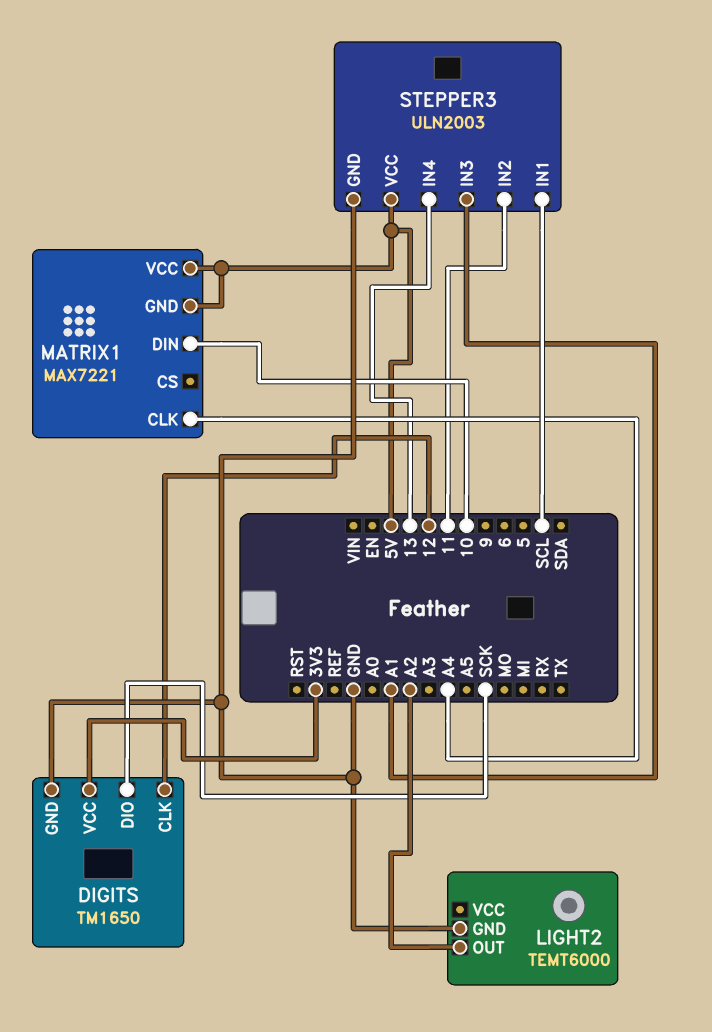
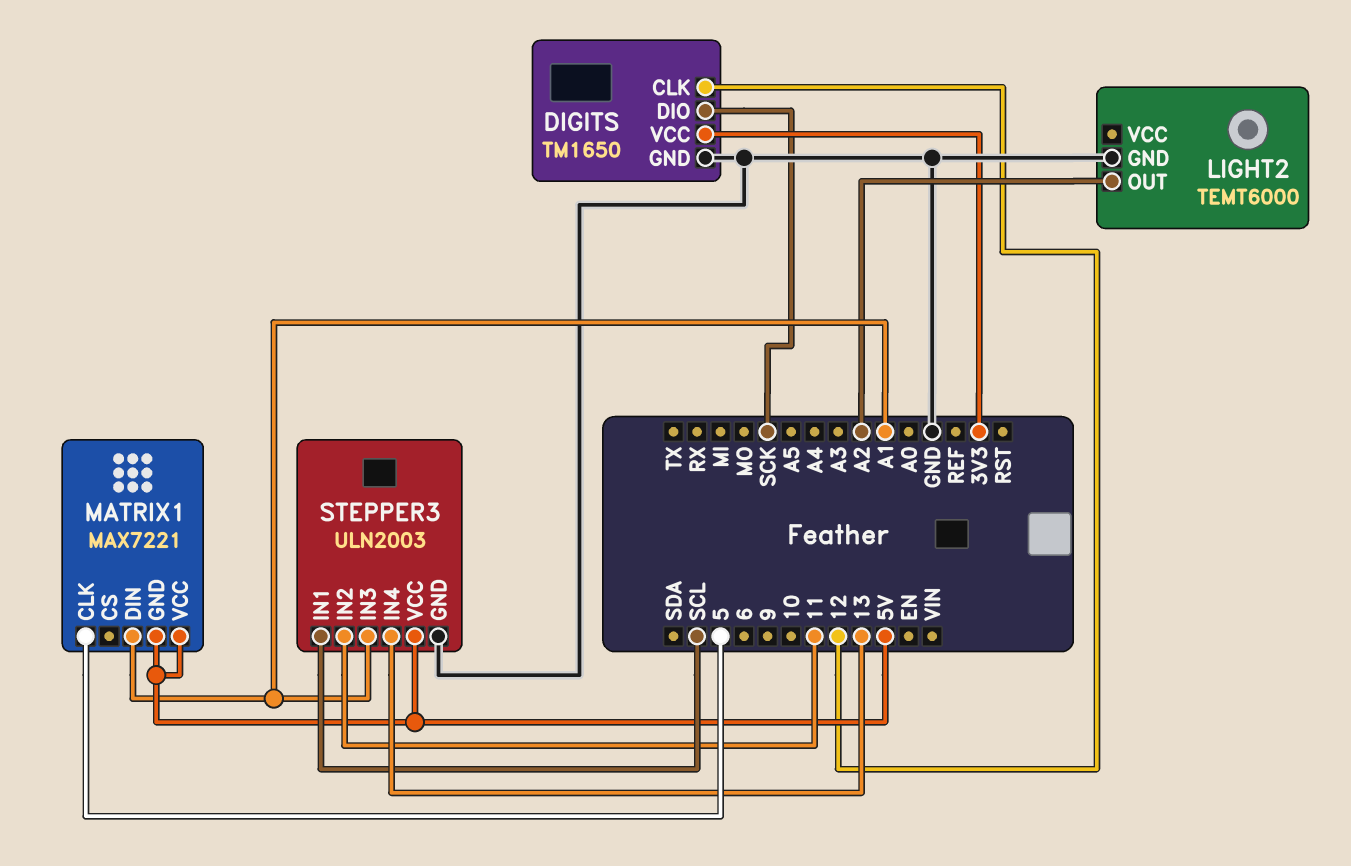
MATRIX1 pin CLK: A4 -> 5
MATRIX1 pin DIN: 10 -> A1

